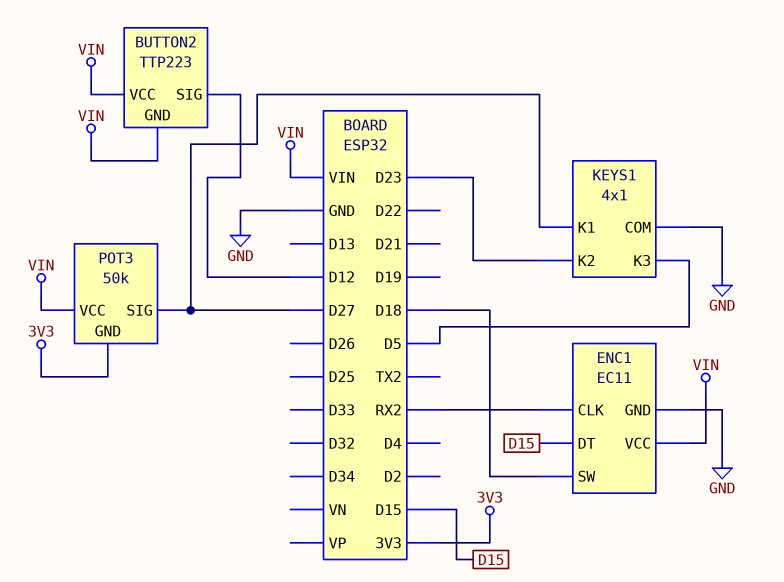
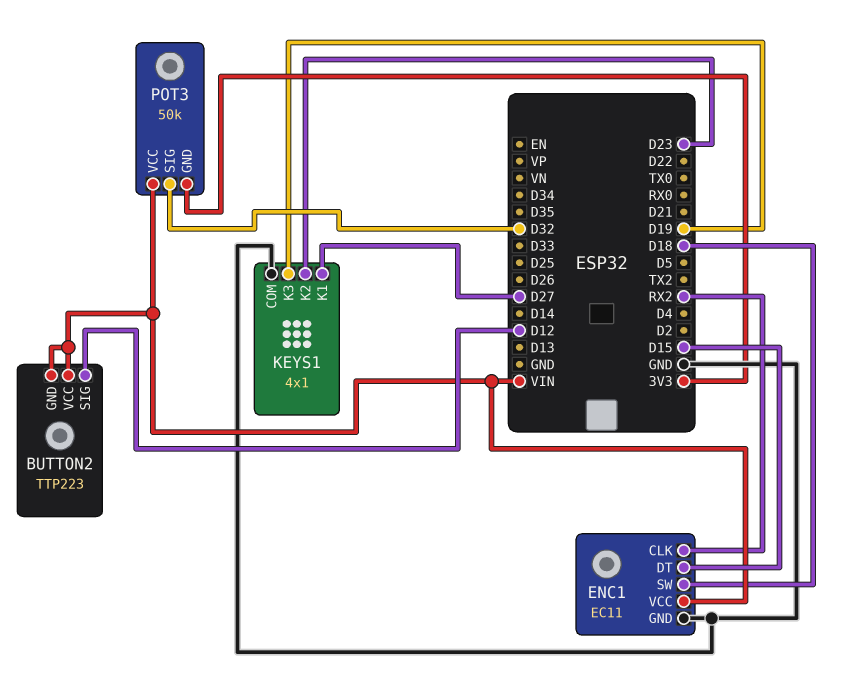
KEYS1 pin K3: D5 -> D19
POT3 pin SIG: D27 -> D32

